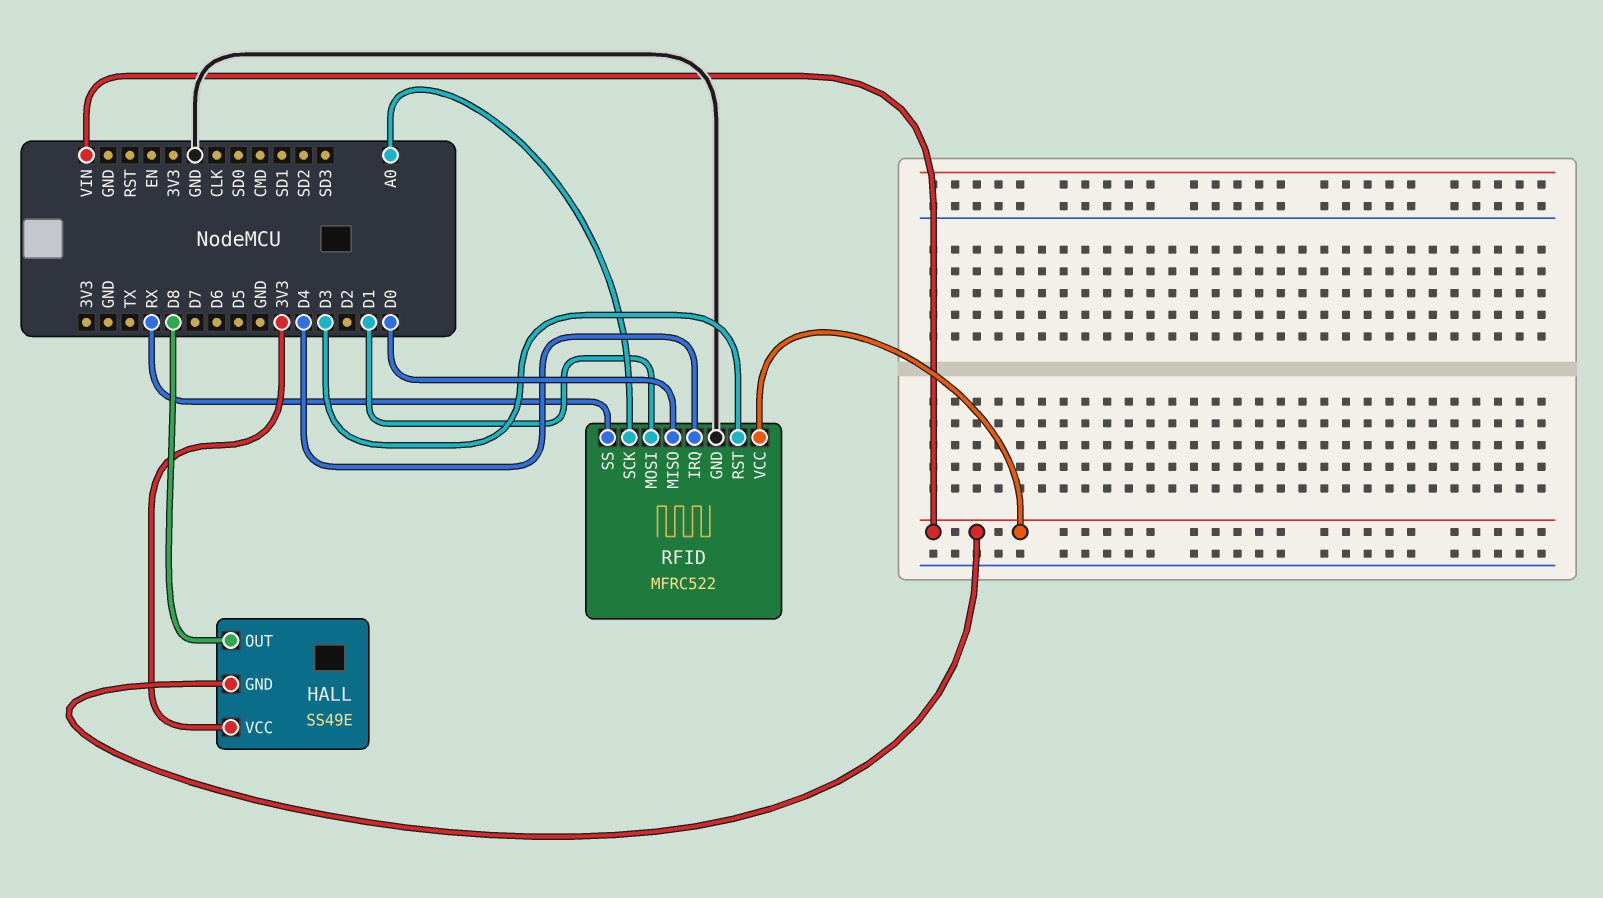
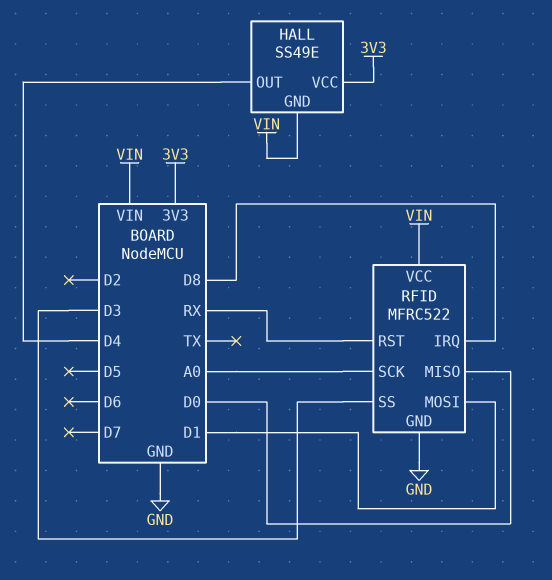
HALL pin OUT: D8 -> D4
RFID pin IRQ: D4 -> D8
RFID pin RST: D3 -> RX
RFID pin SS: RX -> D3

